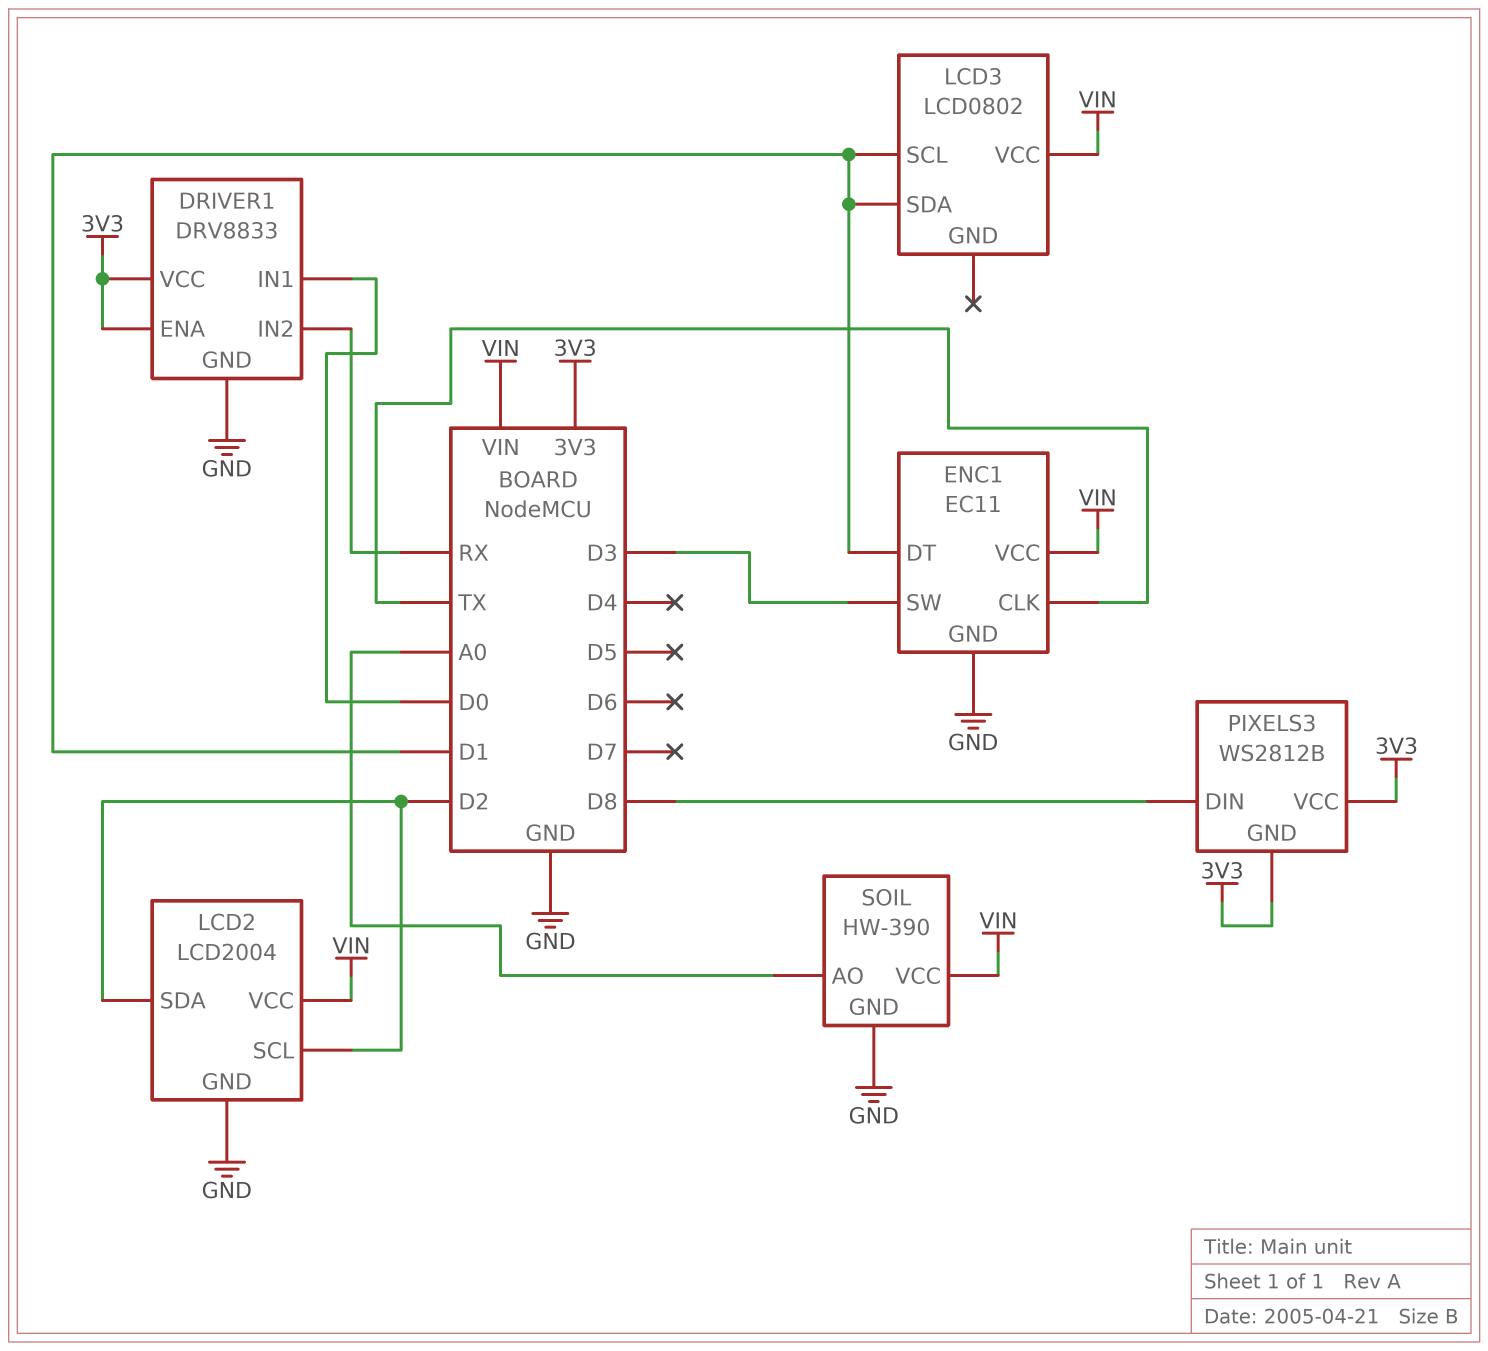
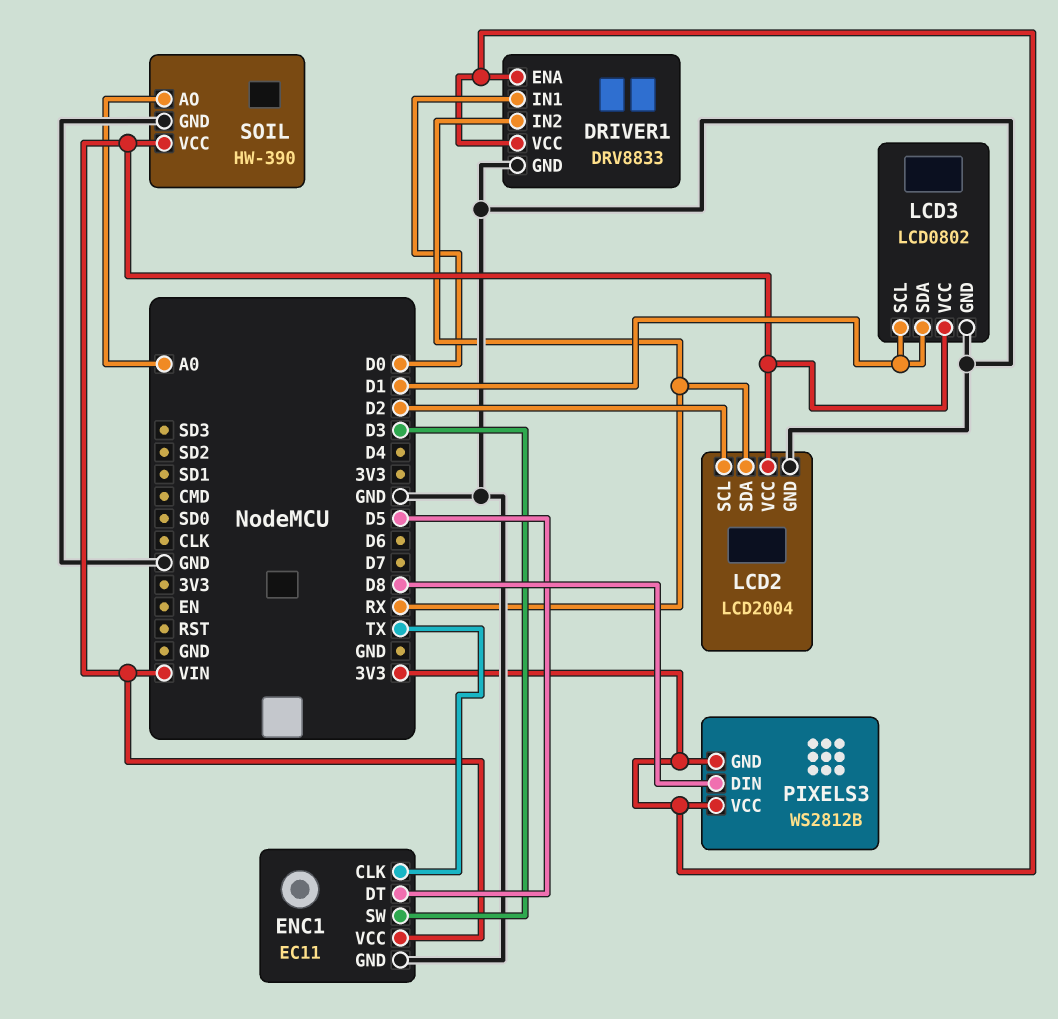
ENC1 pin DT: D1 -> D5
LCD2 pin SDA: D2 -> RX
LCD3 pin GND: none -> GND

